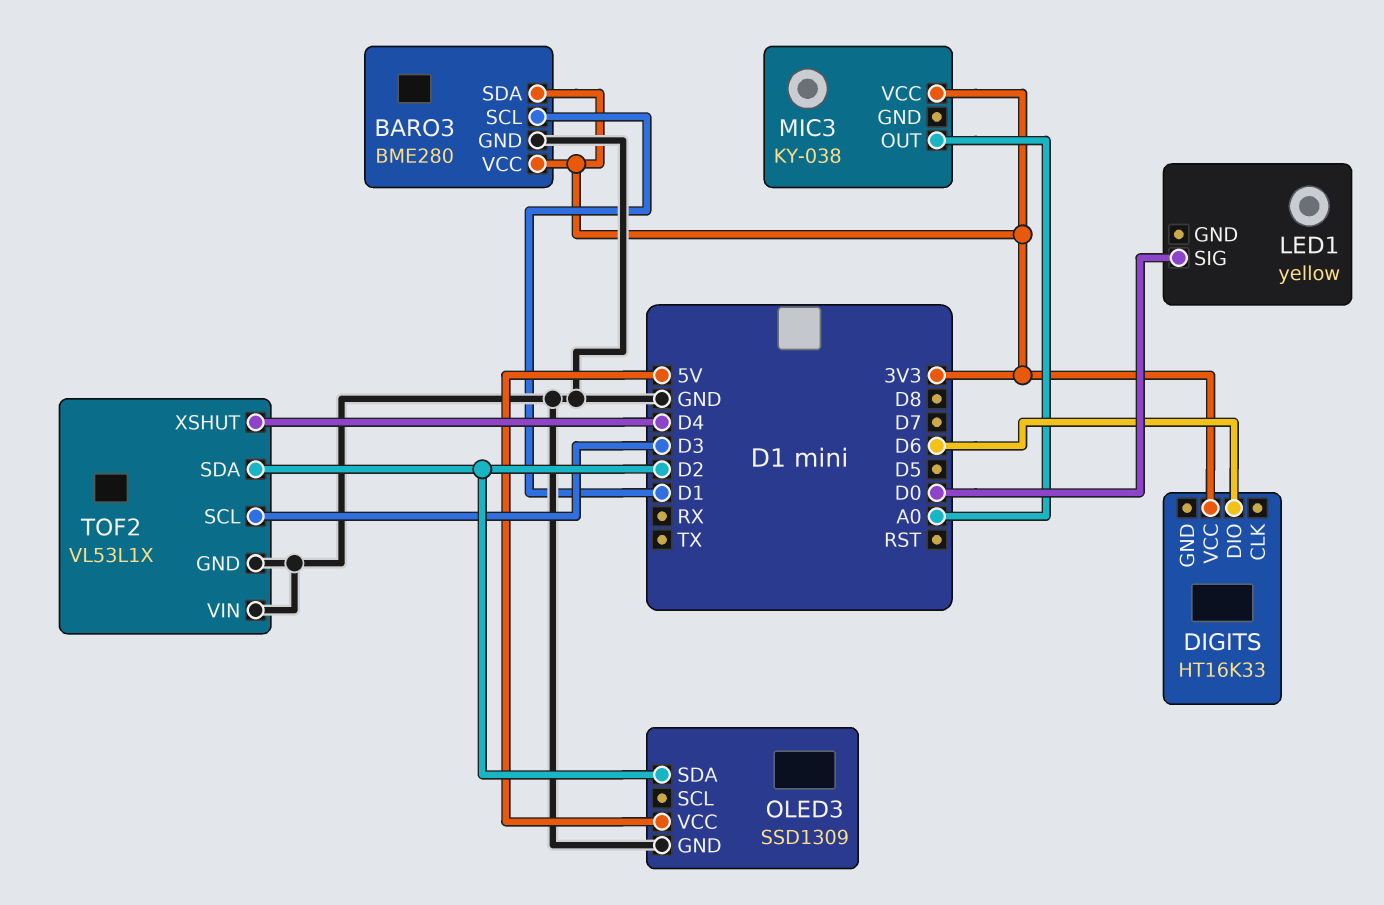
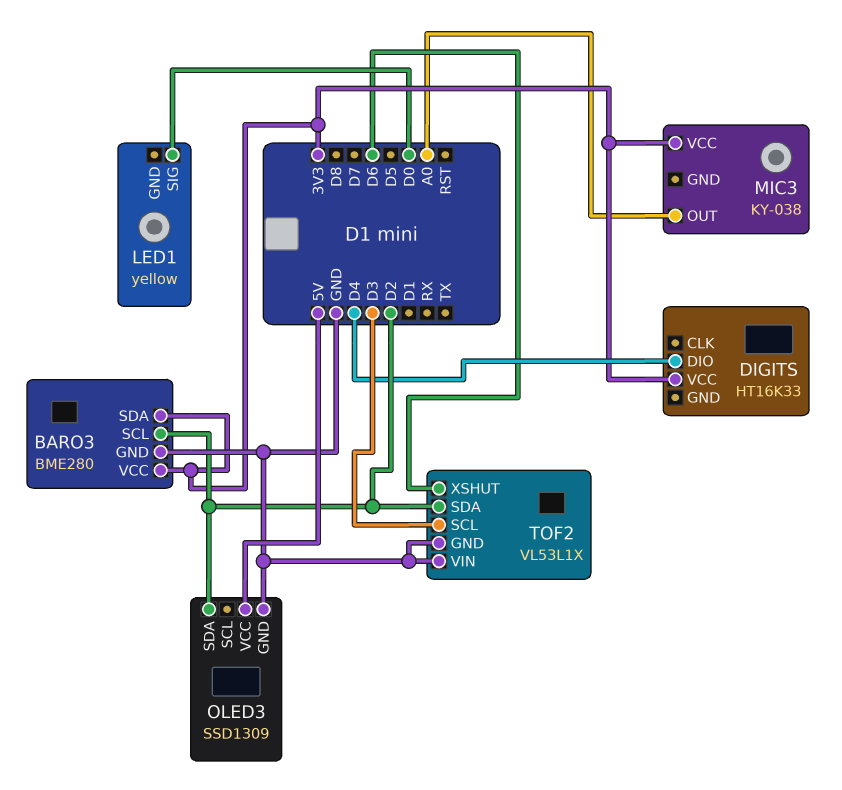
BARO3 pin SCL: D1 -> D2
DIGITS pin DIO: D6 -> D4
TOF2 pin XSHUT: D4 -> D6

